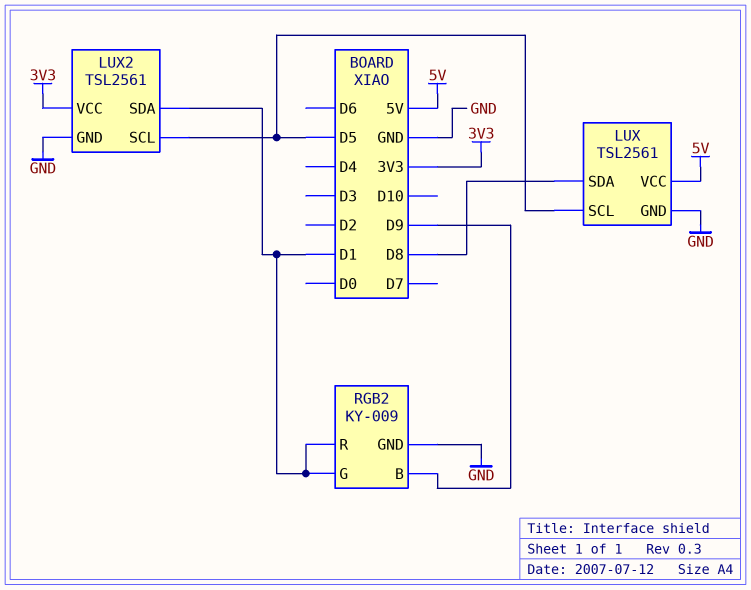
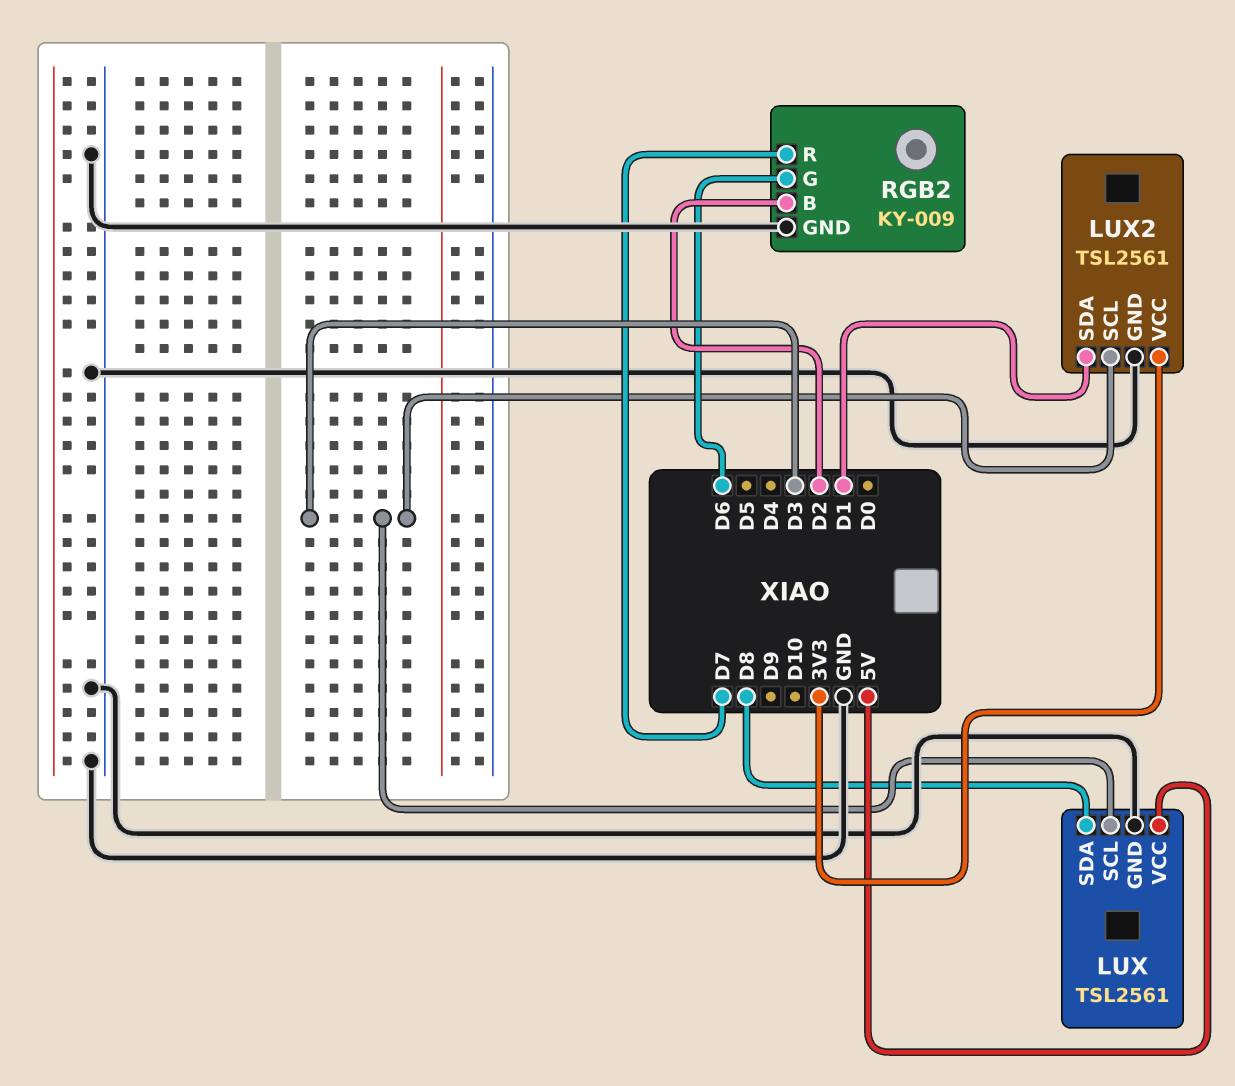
LUX pin SCL: D5 -> D3
LUX2 pin SCL: D5 -> D3
RGB2 pin B: D9 -> D2
RGB2 pin G: D1 -> D6
RGB2 pin R: D1 -> D7

